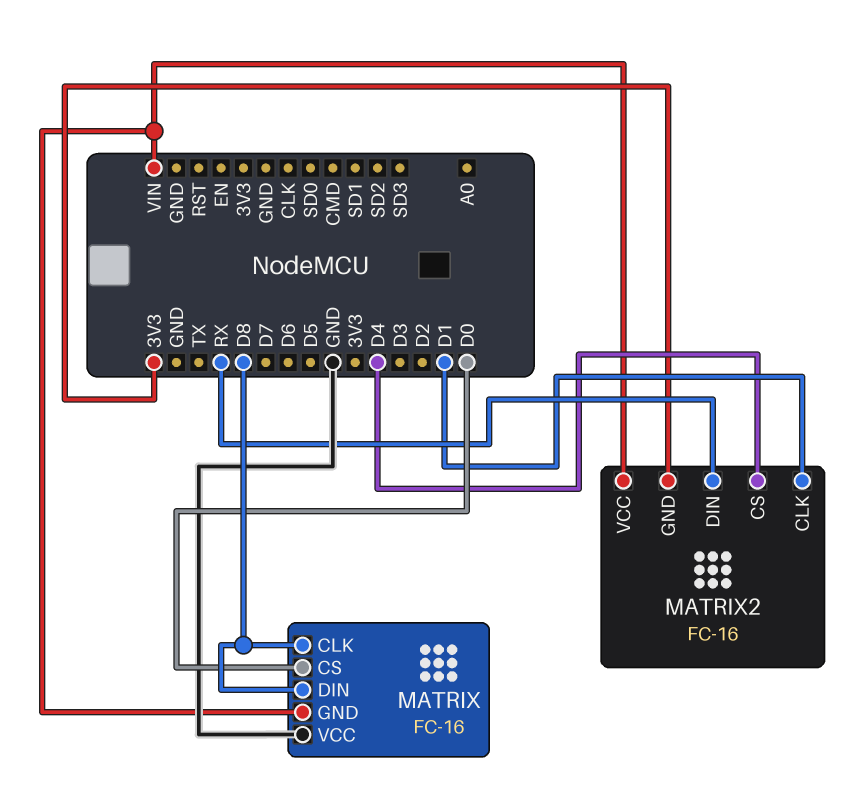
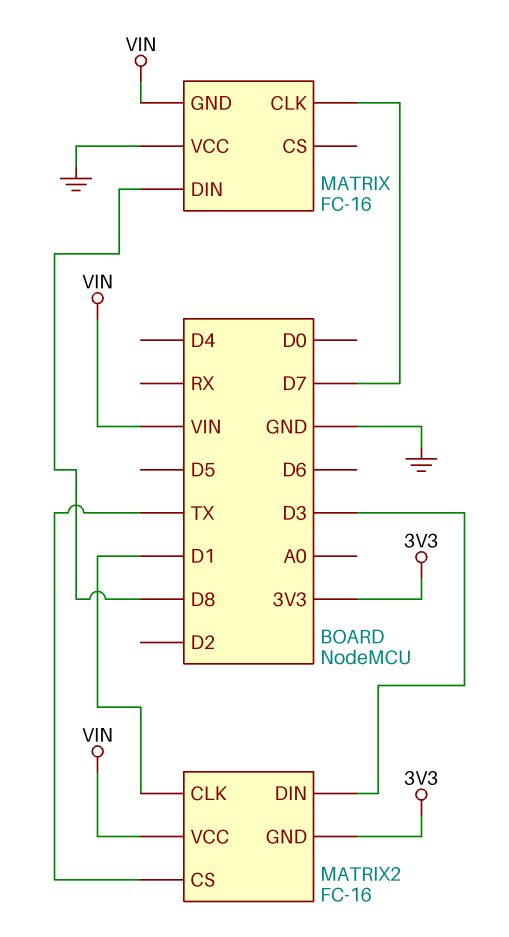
MATRIX pin CLK: D8 -> D7
MATRIX pin CS: D0 -> none
MATRIX2 pin CS: D4 -> TX
MATRIX2 pin DIN: RX -> D3

